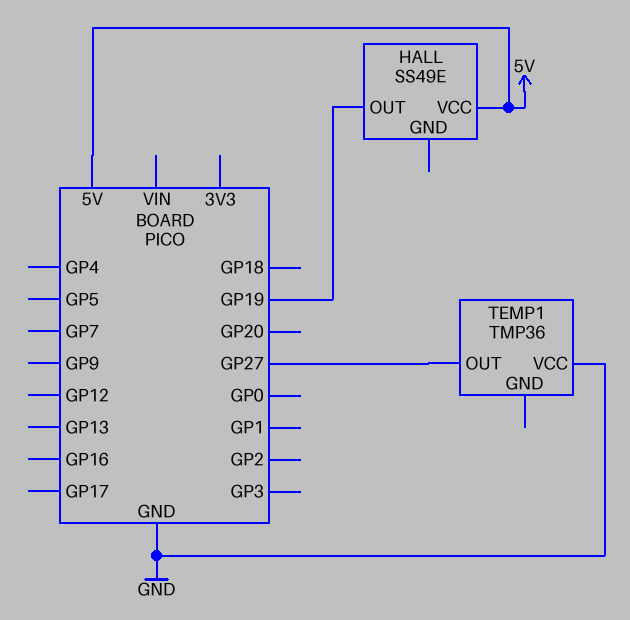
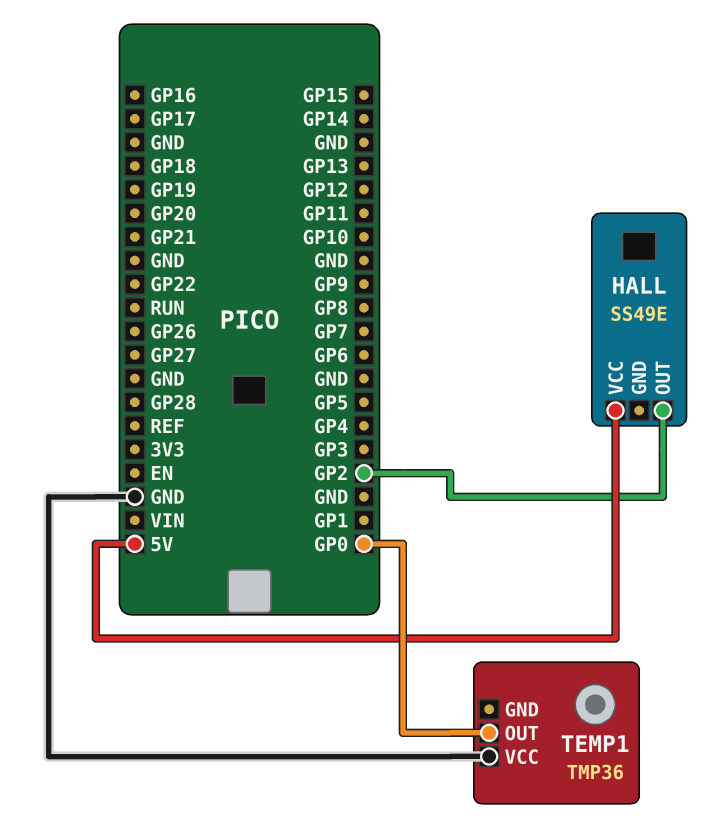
HALL pin OUT: GP19 -> GP2
TEMP1 pin OUT: GP27 -> GP0

